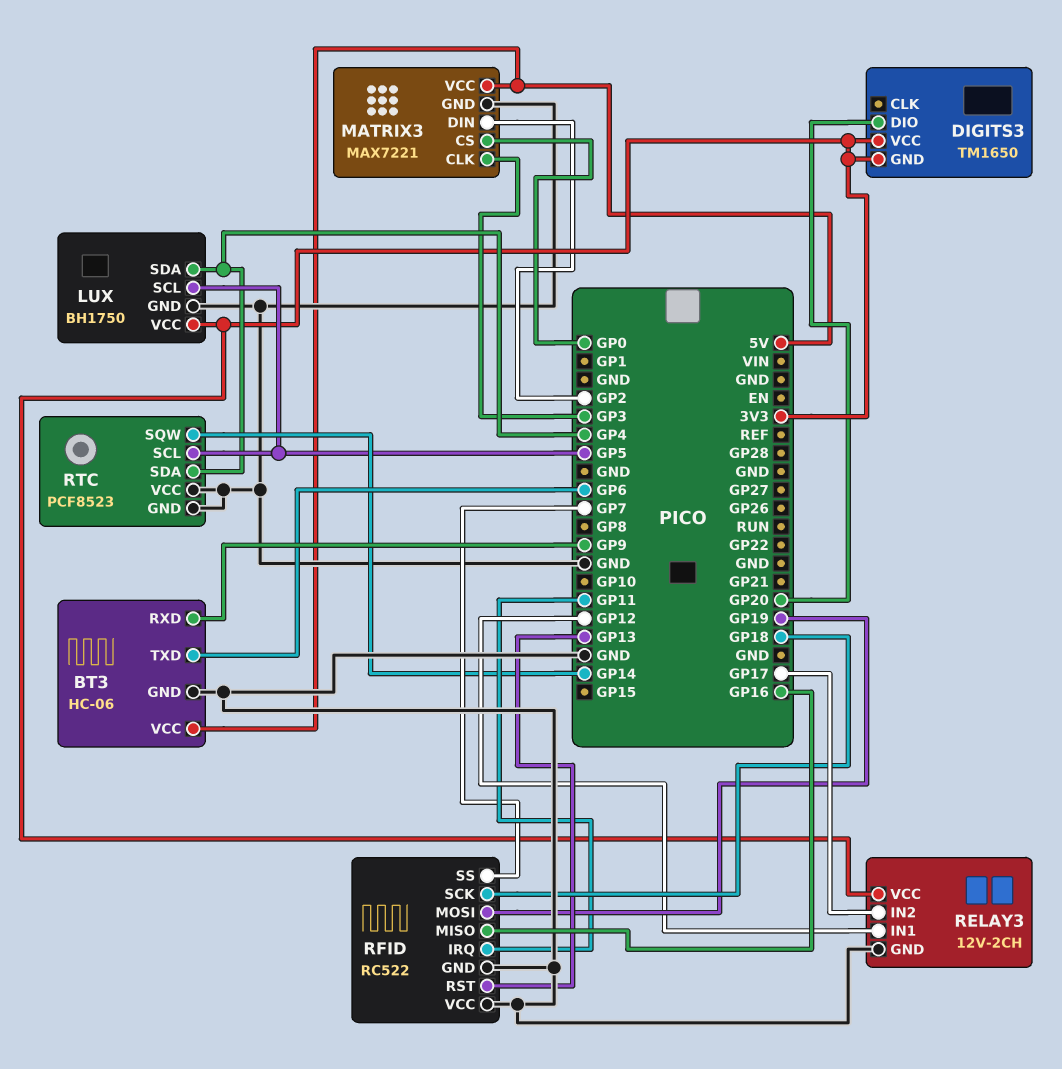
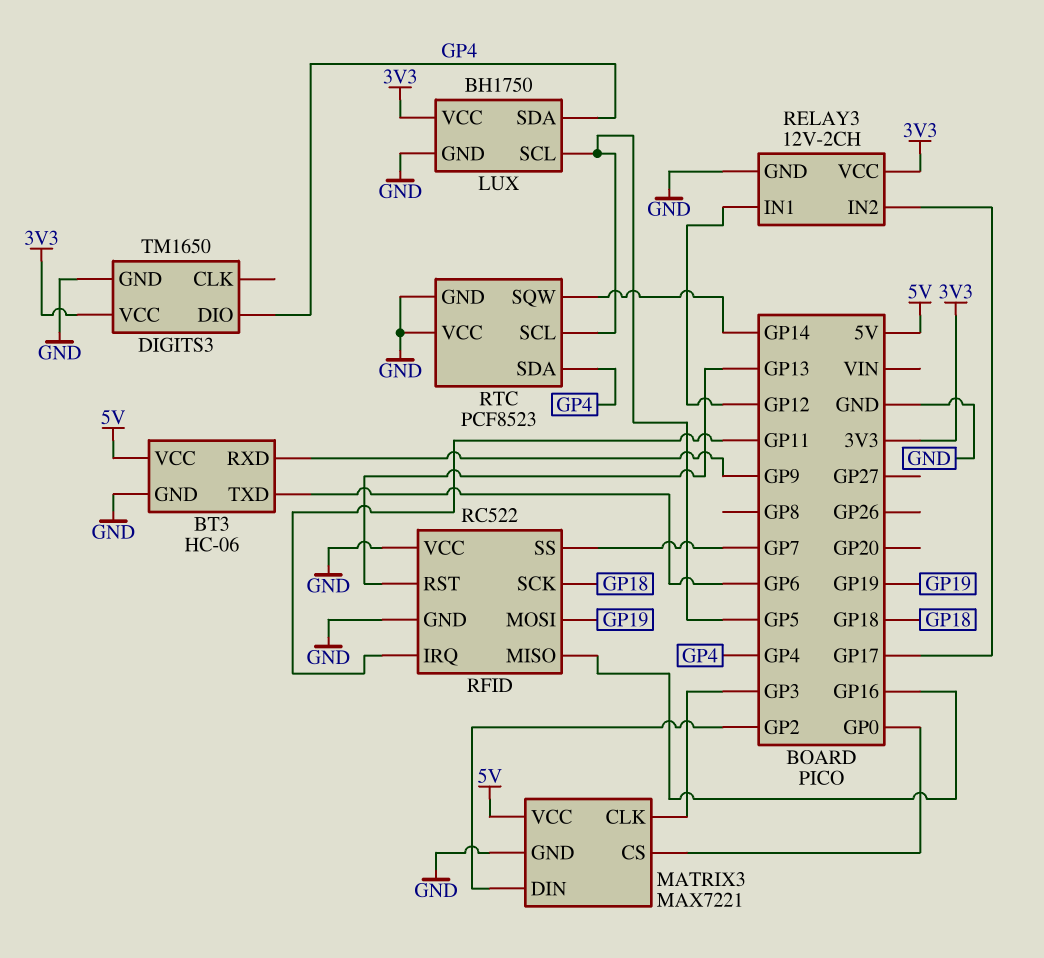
DIGITS3 pin DIO: GP20 -> GP4
DIGITS3 pin GND: 3V3 -> GND

